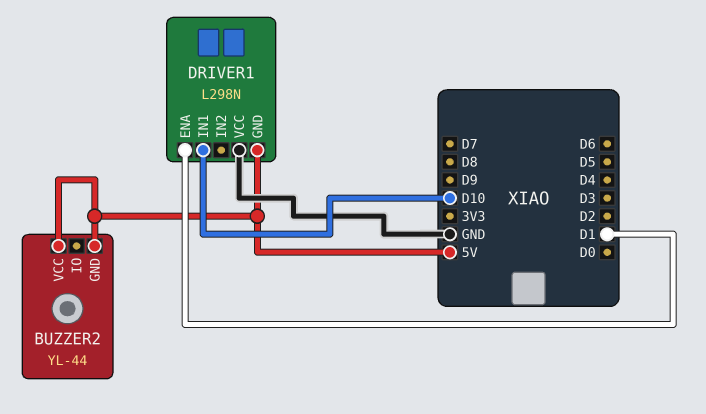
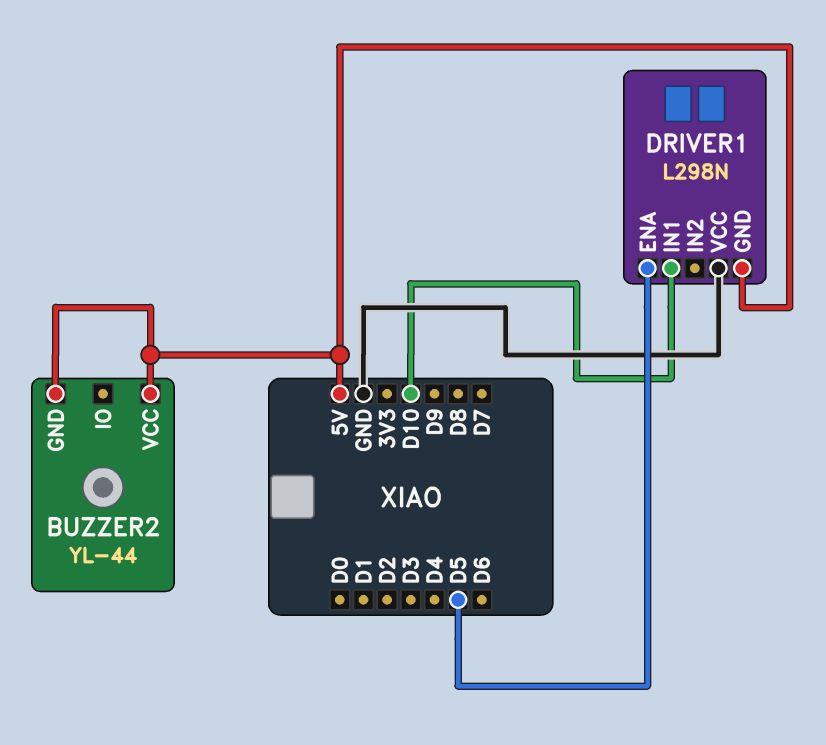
DRIVER1 pin ENA: D1 -> D5

